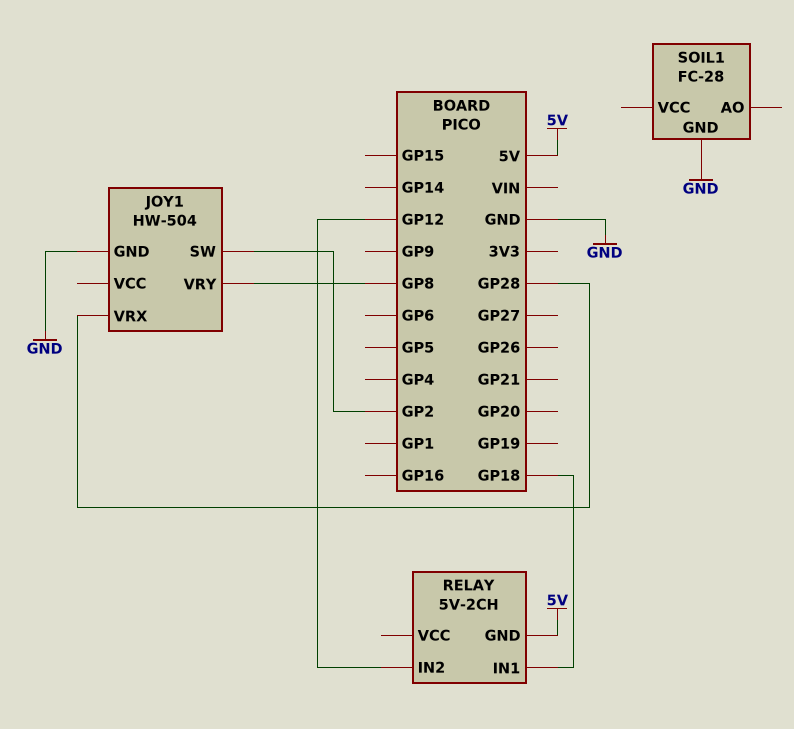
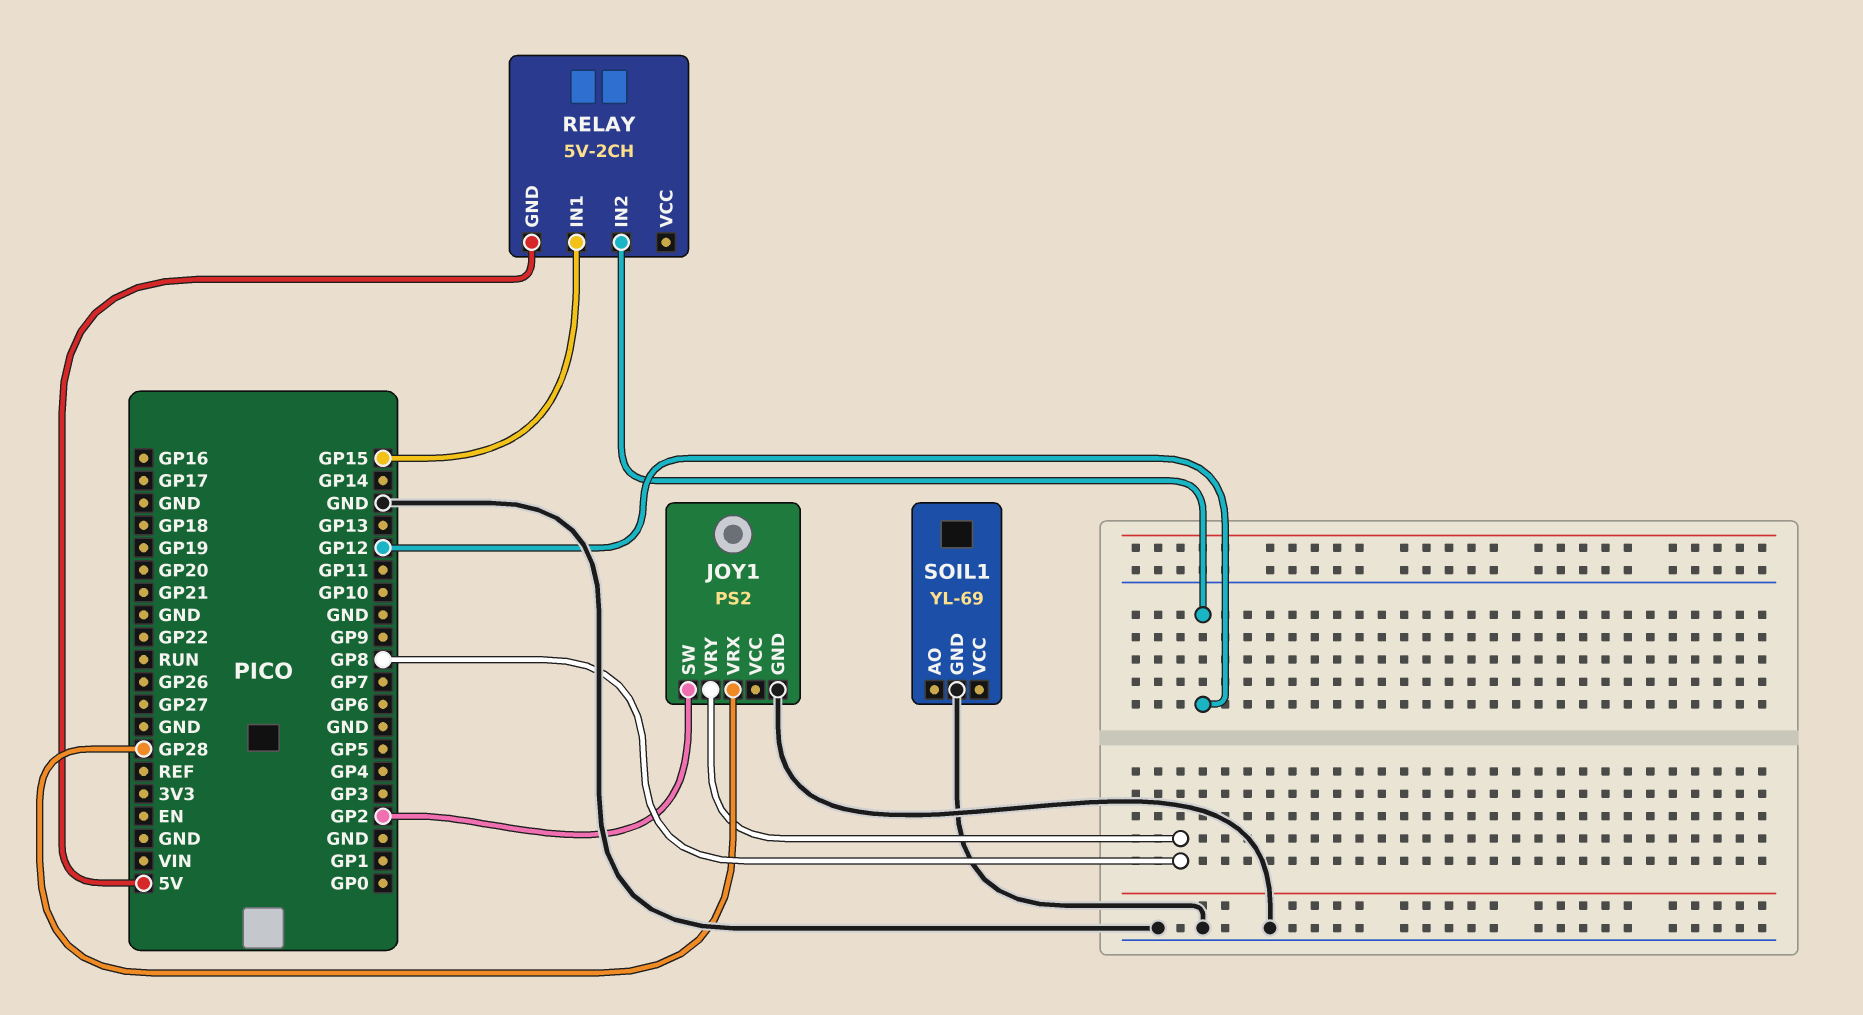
JOY1: HW-504 -> PS2
RELAY pin IN1: GP18 -> GP15
SOIL1: FC-28 -> YL-69

